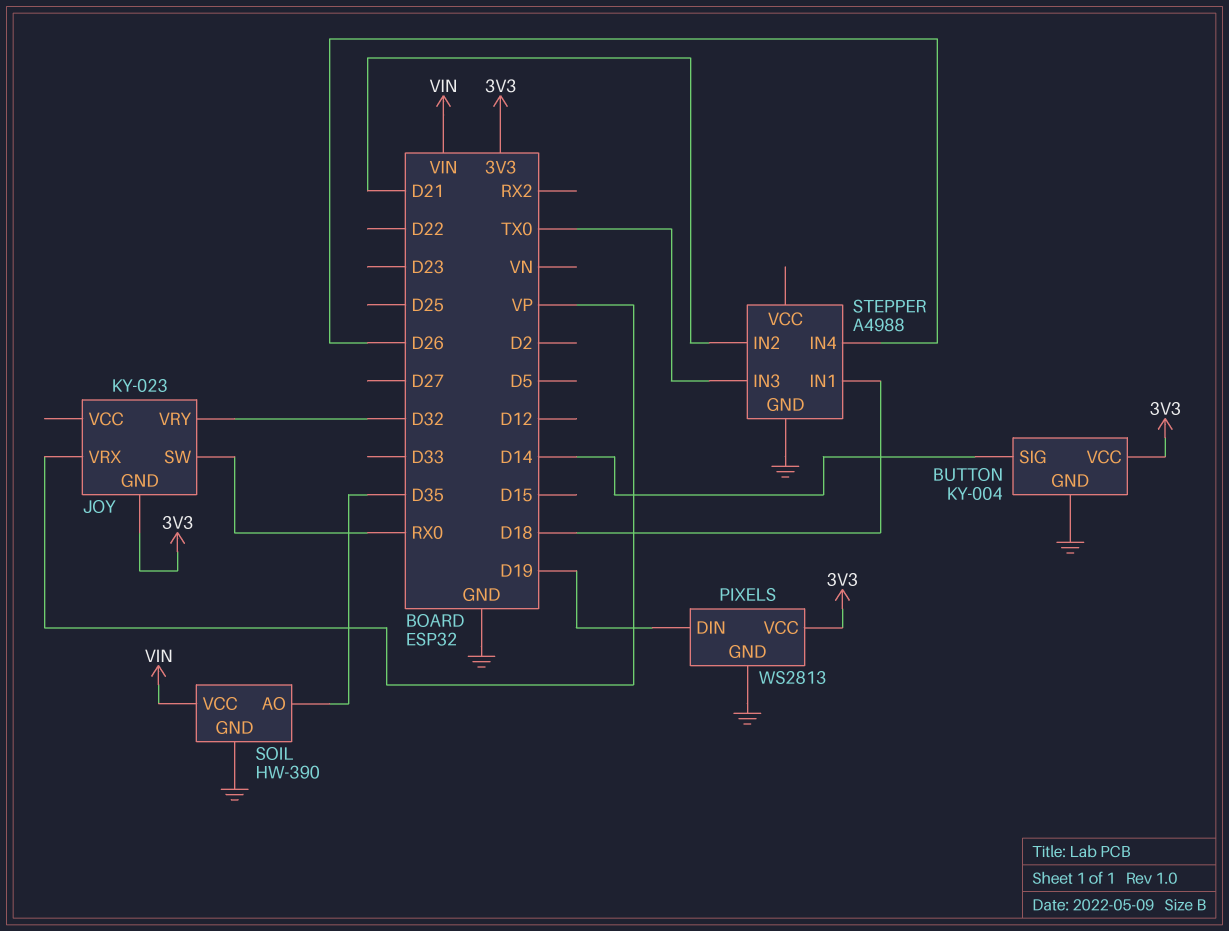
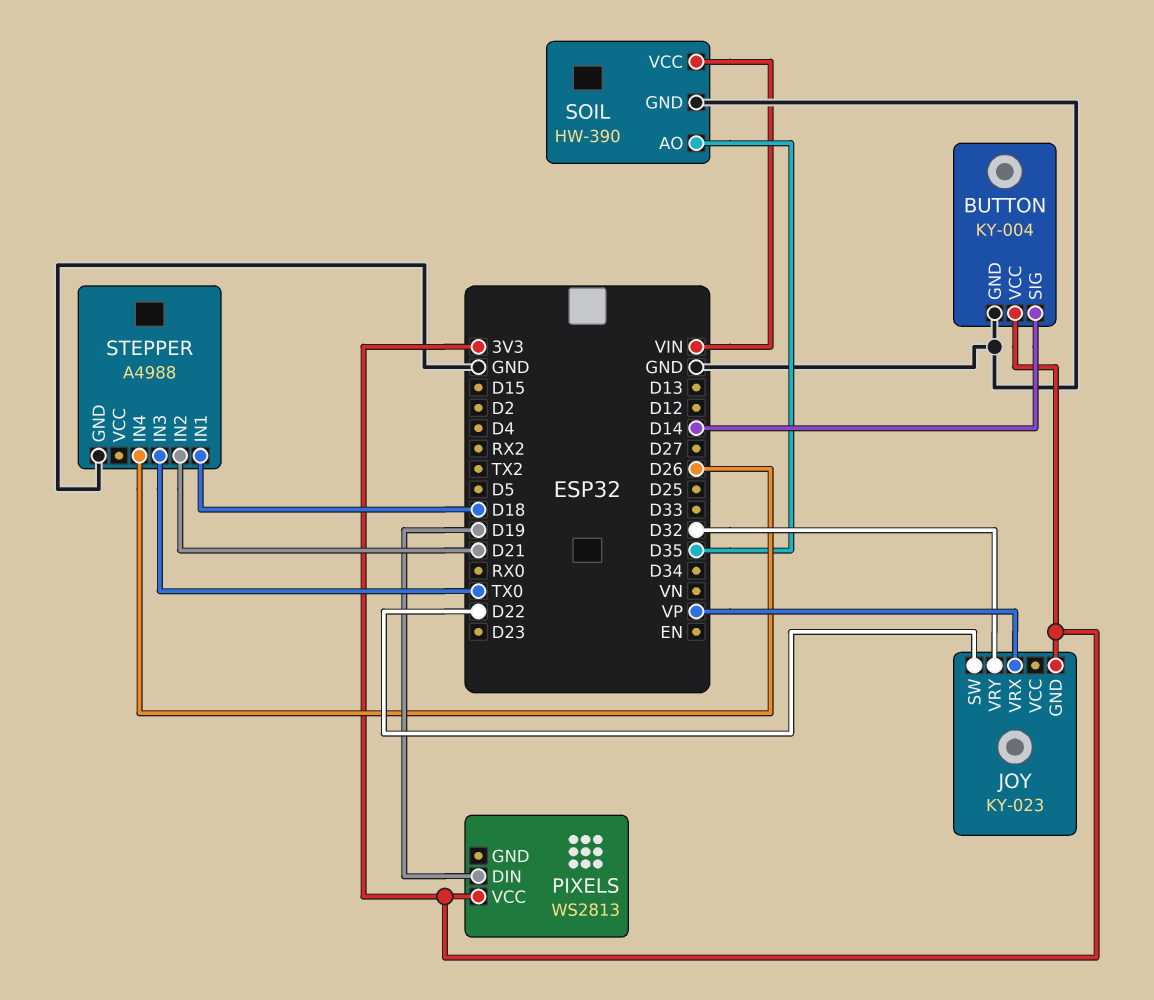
JOY pin SW: RX0 -> D22
PIXELS pin GND: GND -> none

